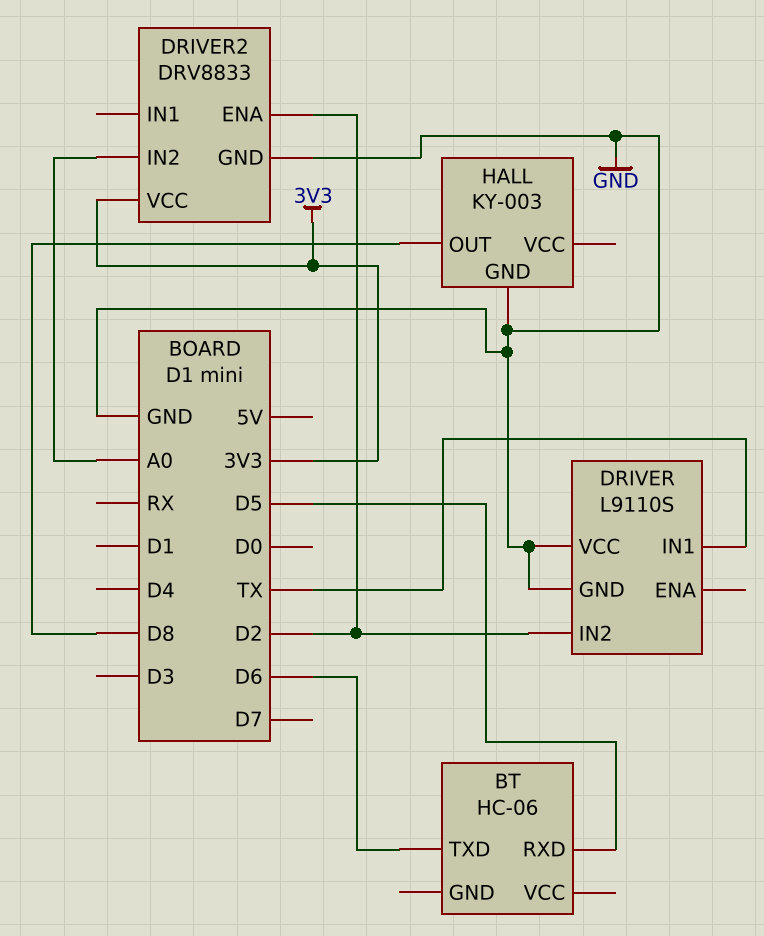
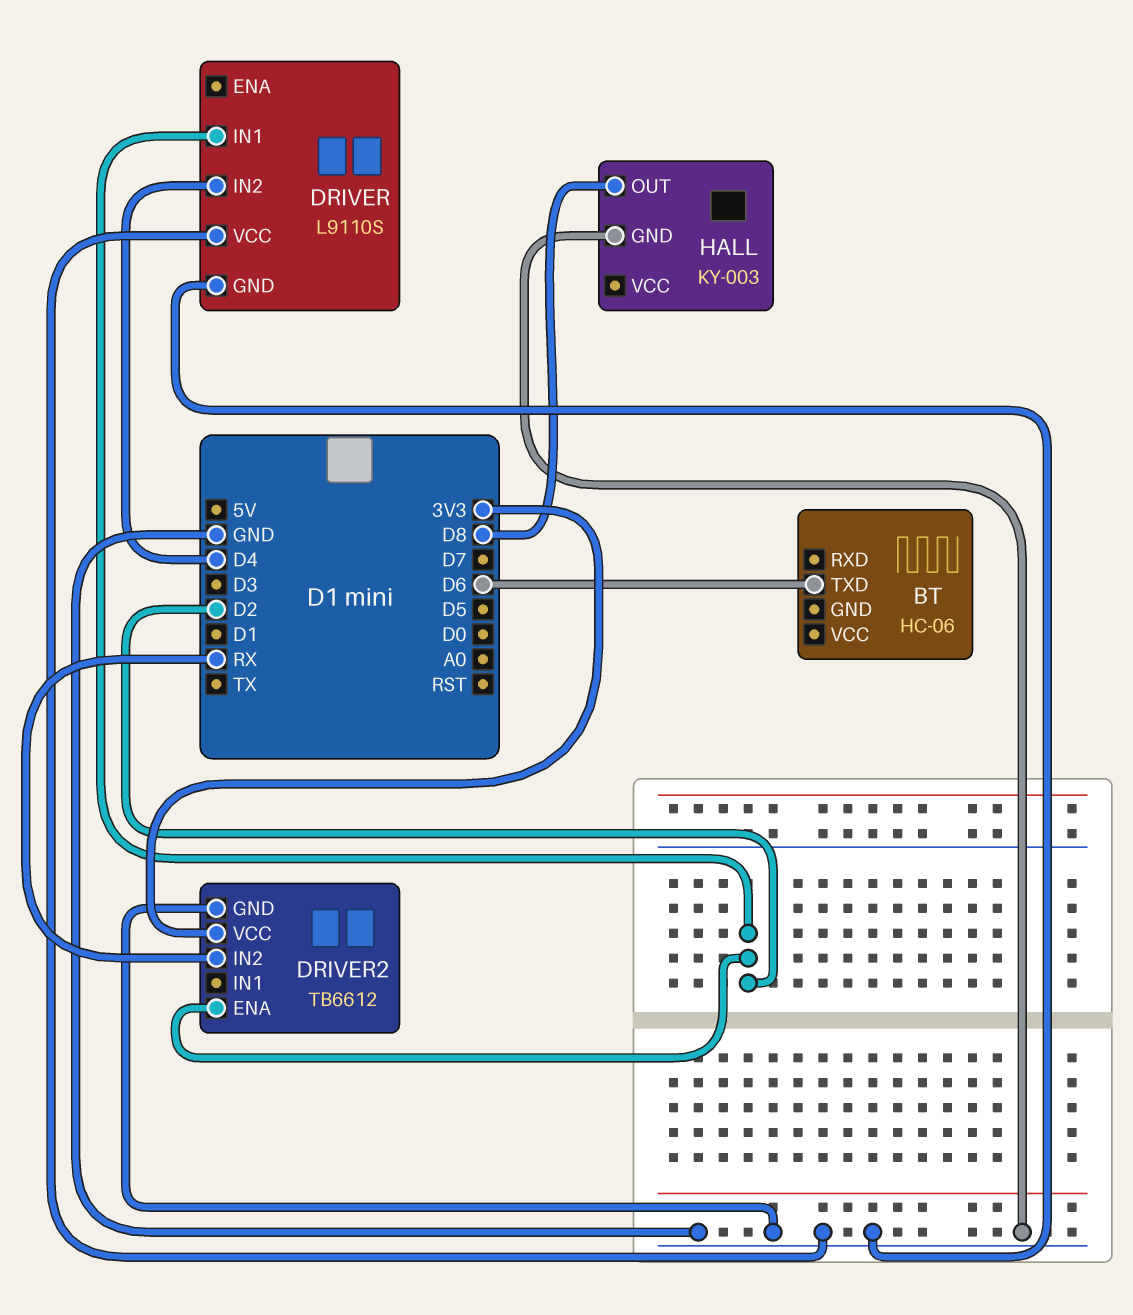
BT pin RXD: D5 -> none
DRIVER pin IN1: TX -> D2
DRIVER pin IN2: D2 -> D4
DRIVER2: DRV8833 -> TB6612
DRIVER2 pin IN2: A0 -> RX

